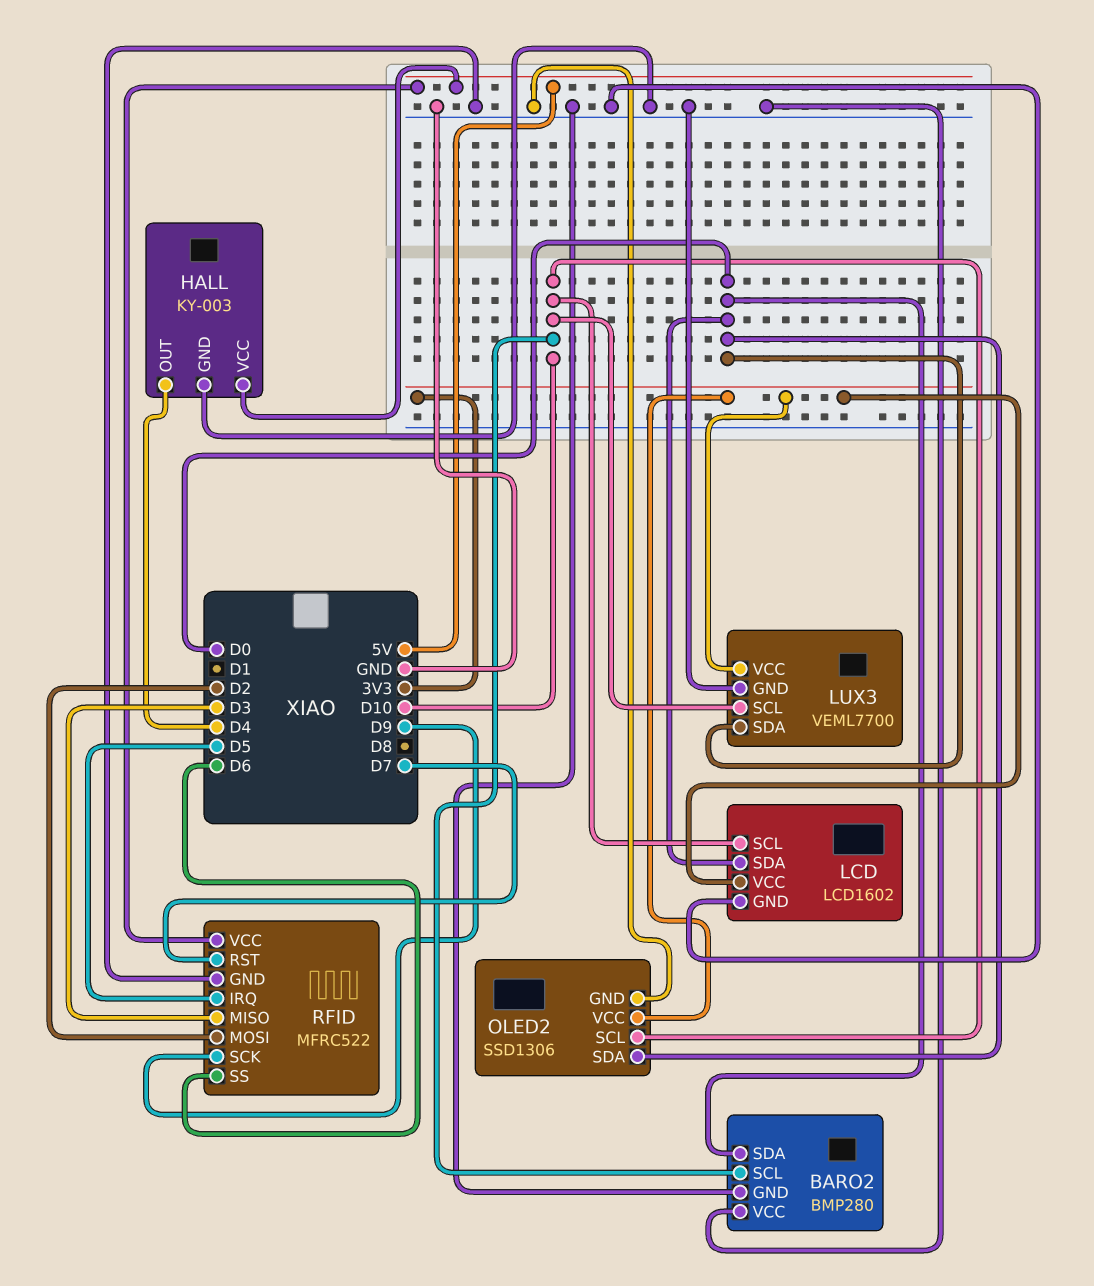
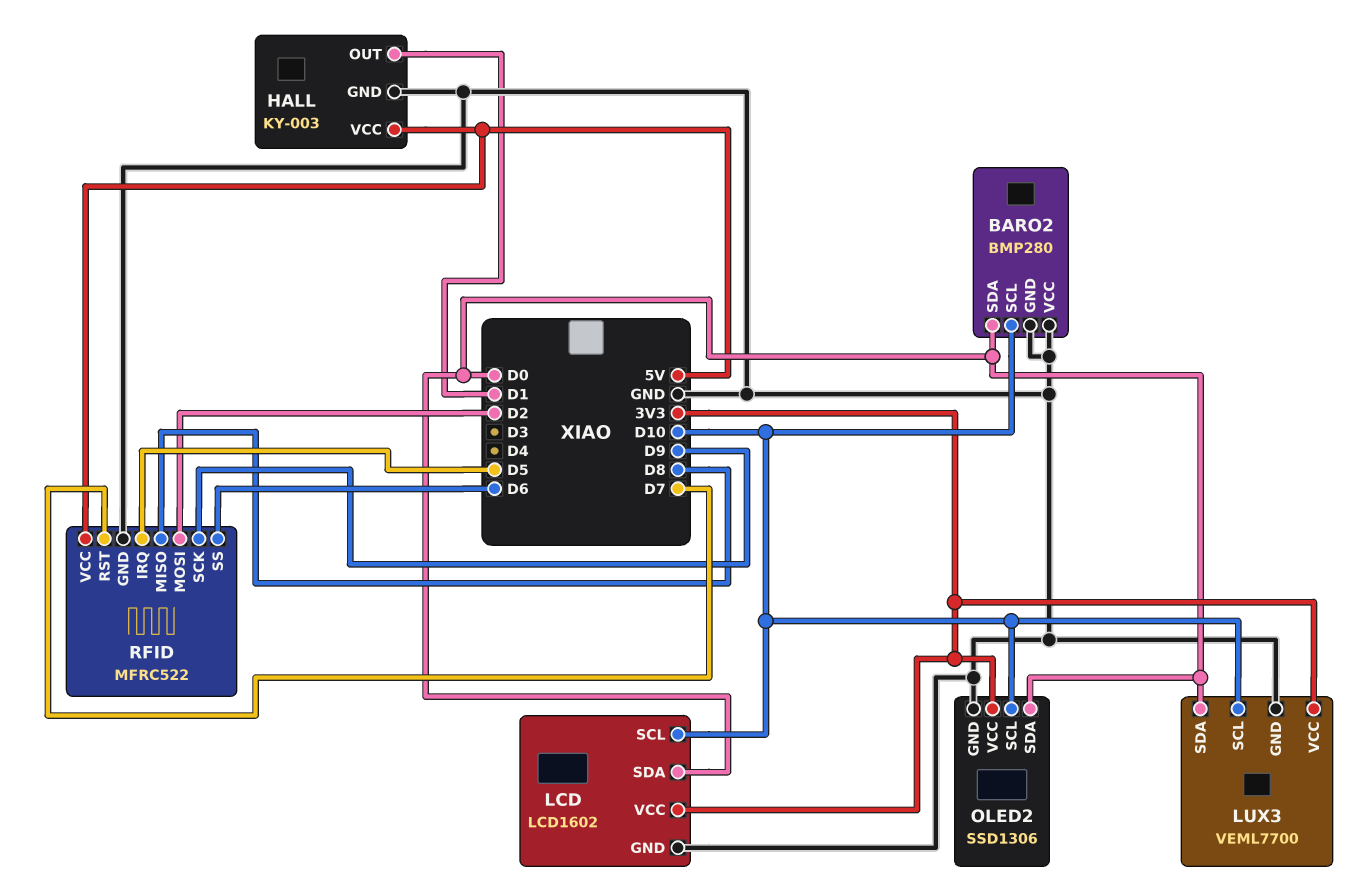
HALL pin OUT: D4 -> D1
RFID pin MISO: D3 -> D8

